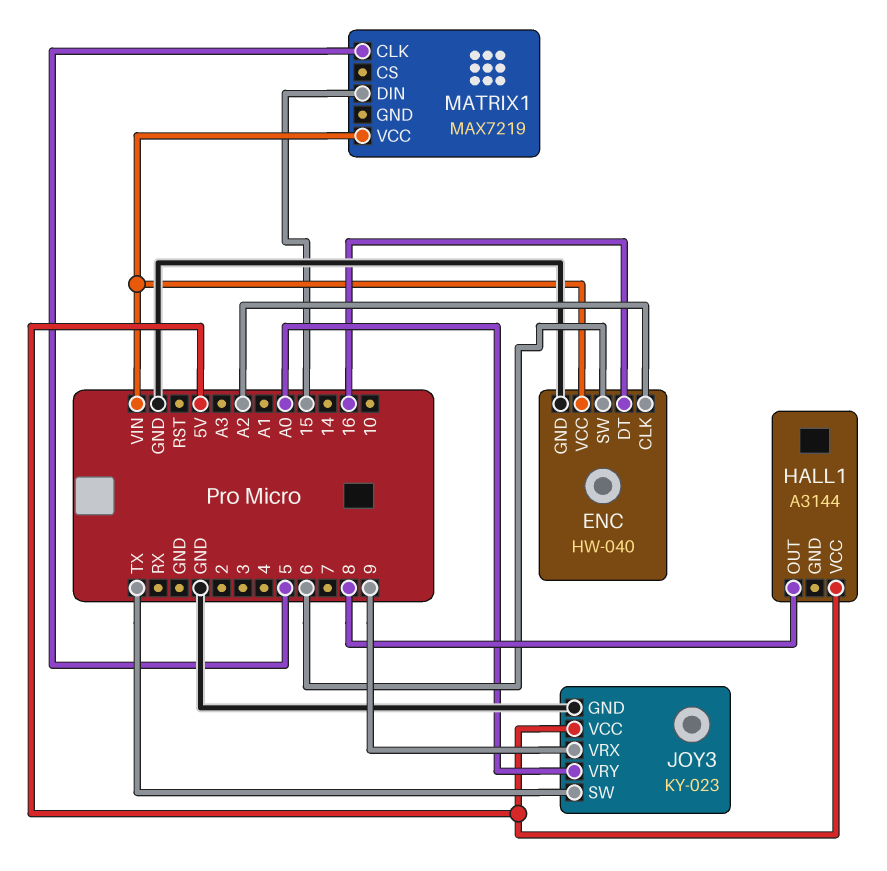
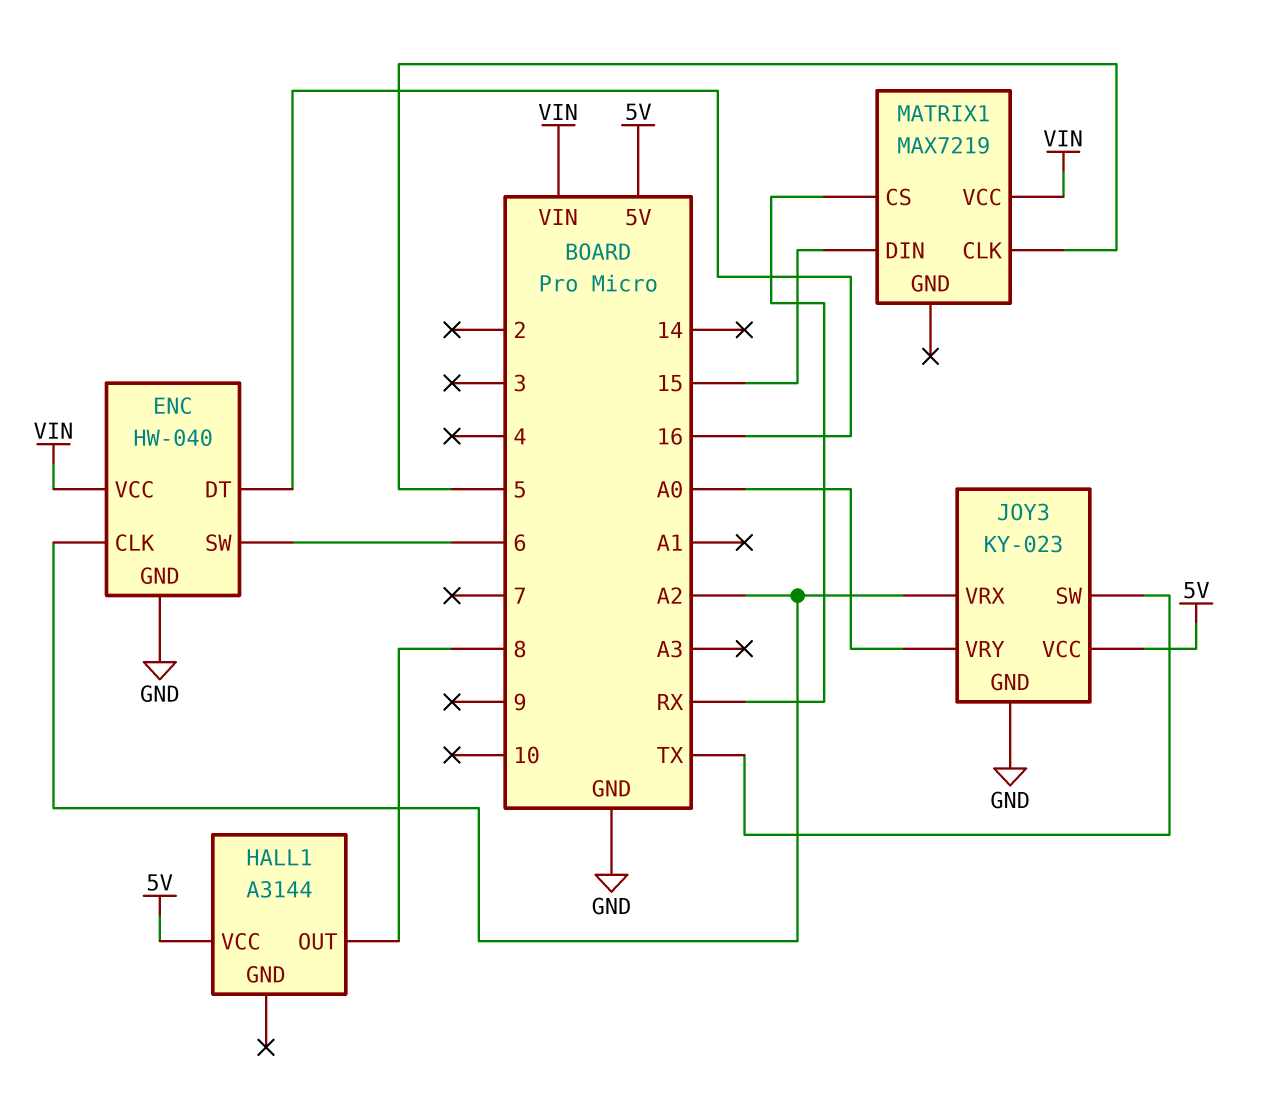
JOY3 pin VRX: 9 -> A2
MATRIX1 pin CS: none -> RX

